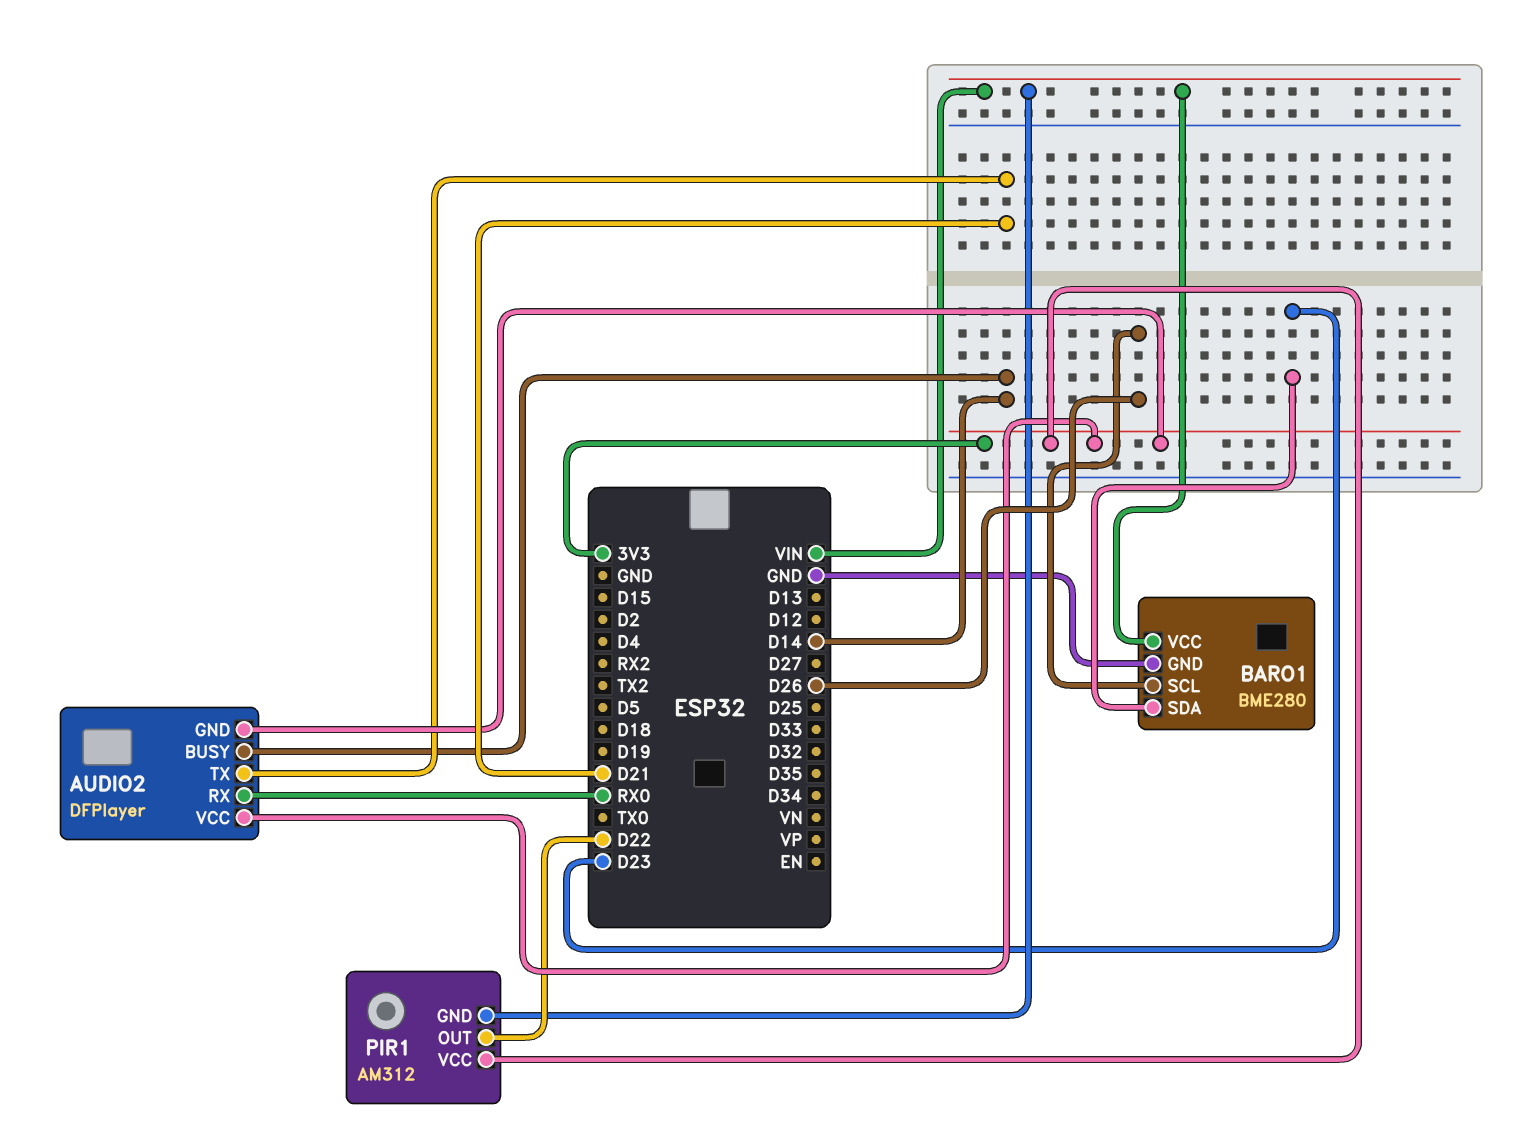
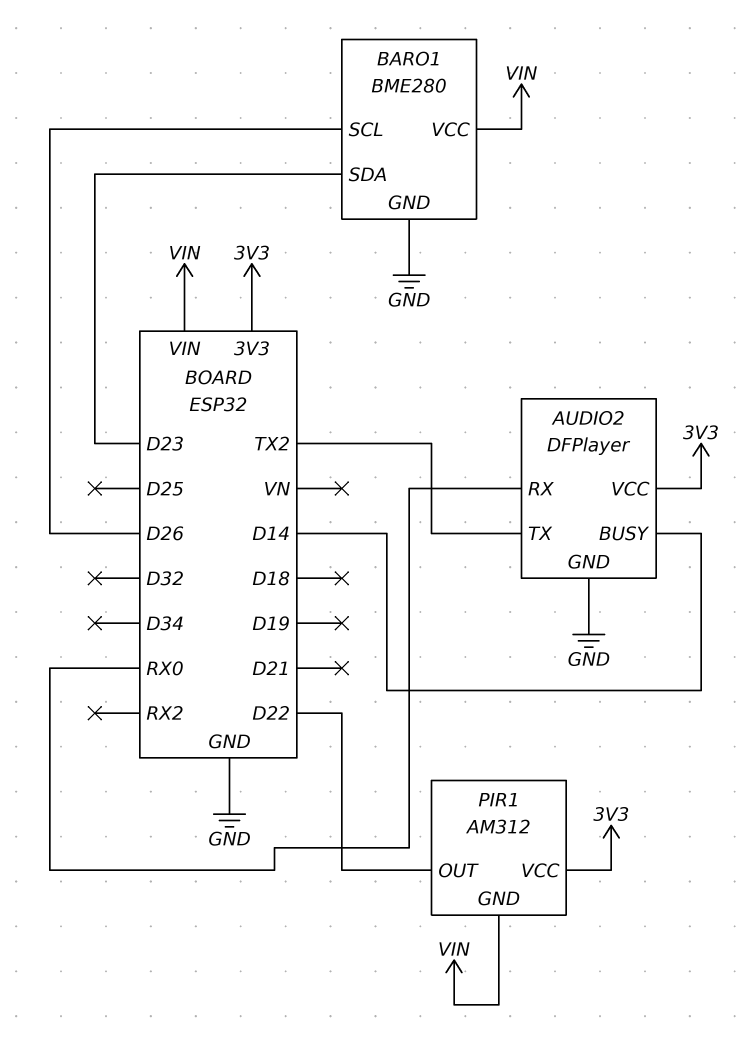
AUDIO2 pin GND: 3V3 -> GND
AUDIO2 pin TX: D21 -> TX2

